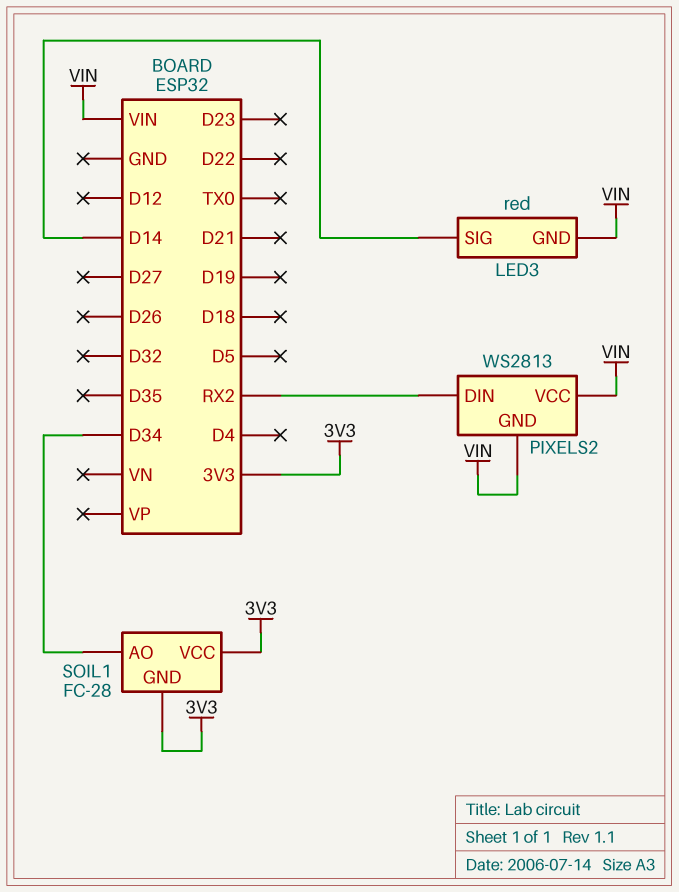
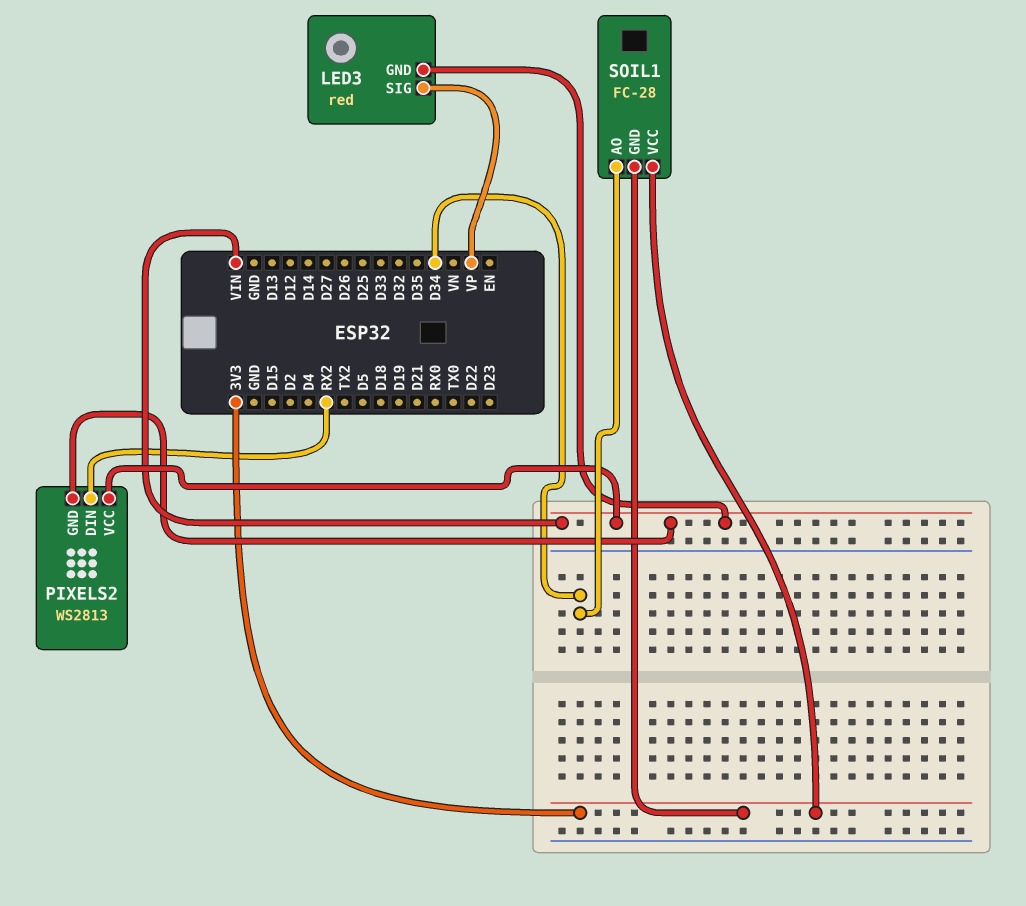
LED3 pin SIG: D14 -> VP

